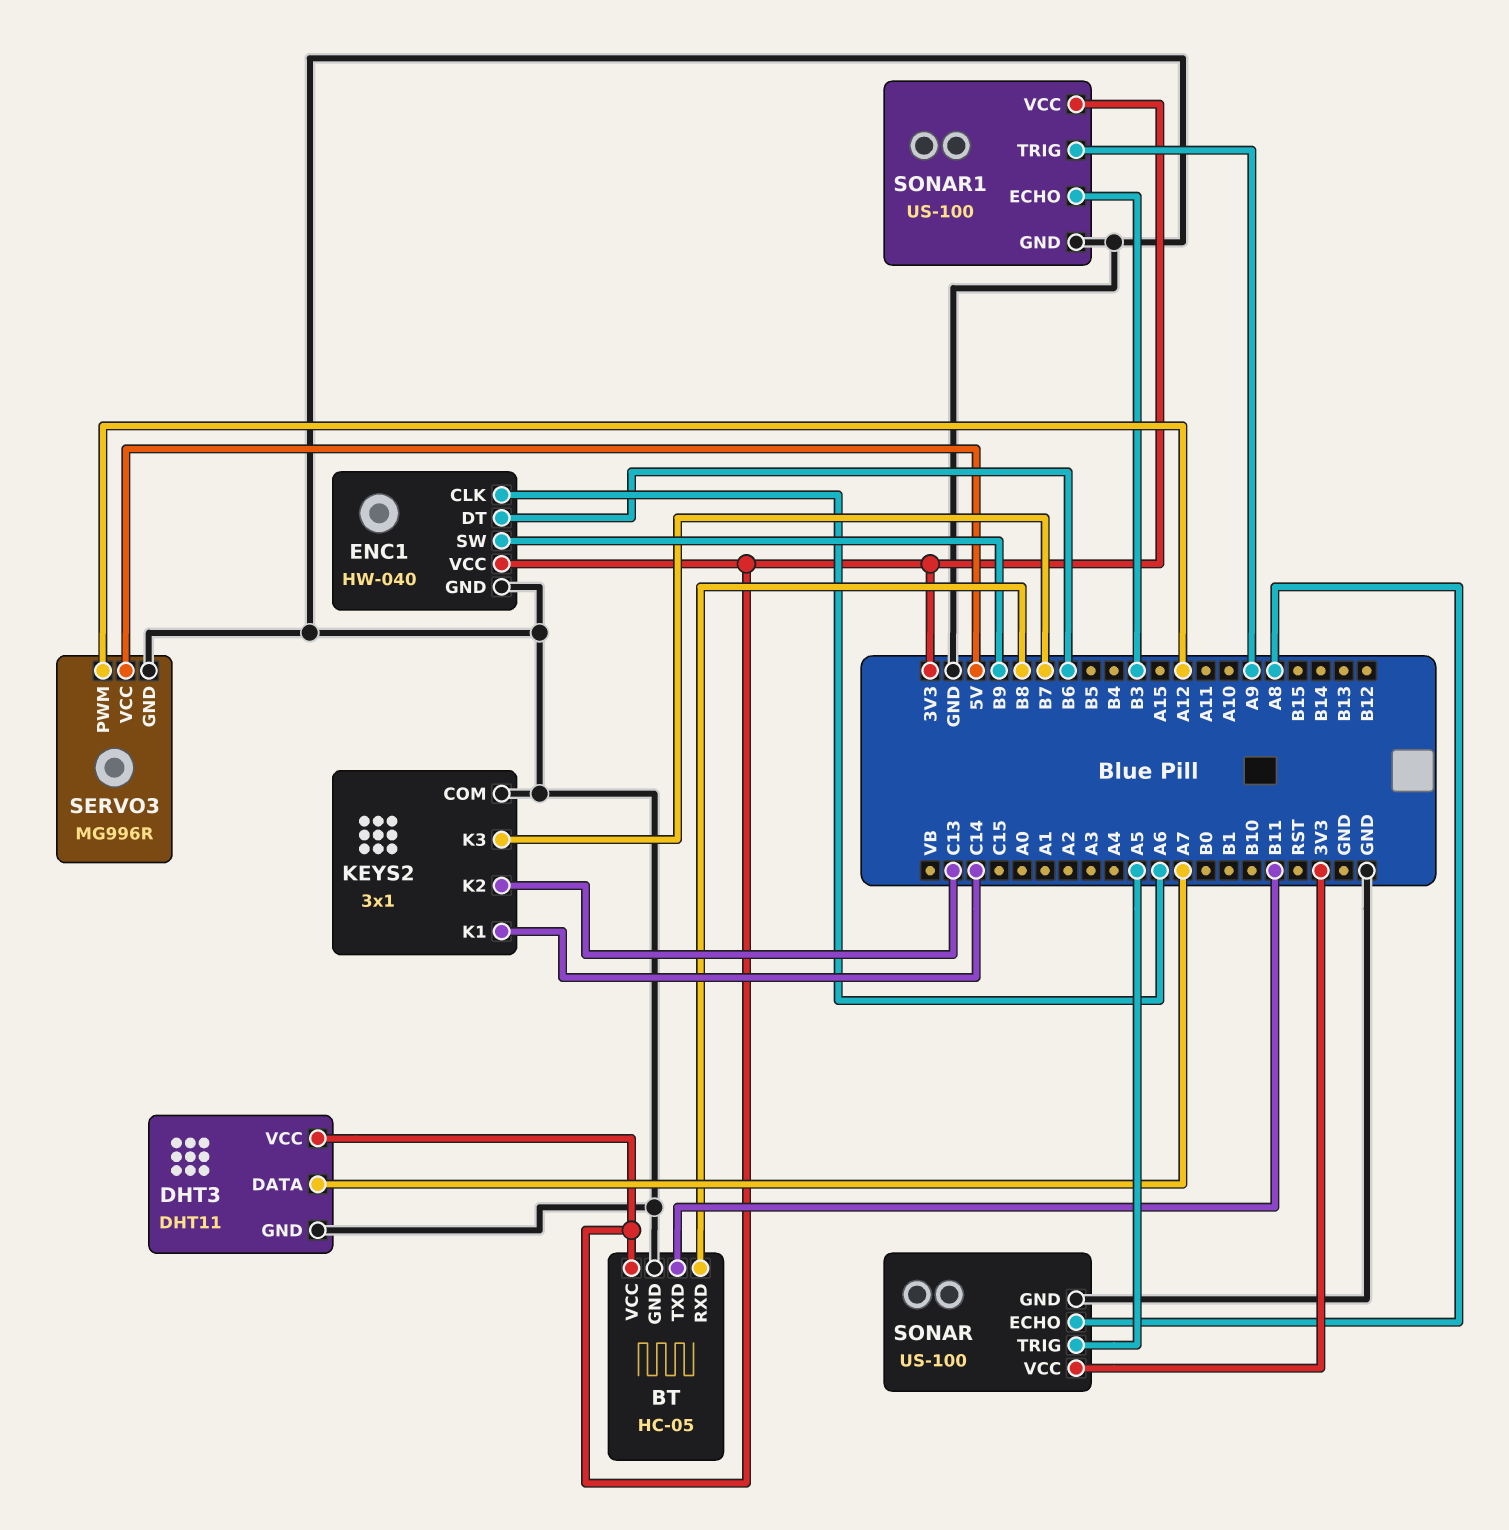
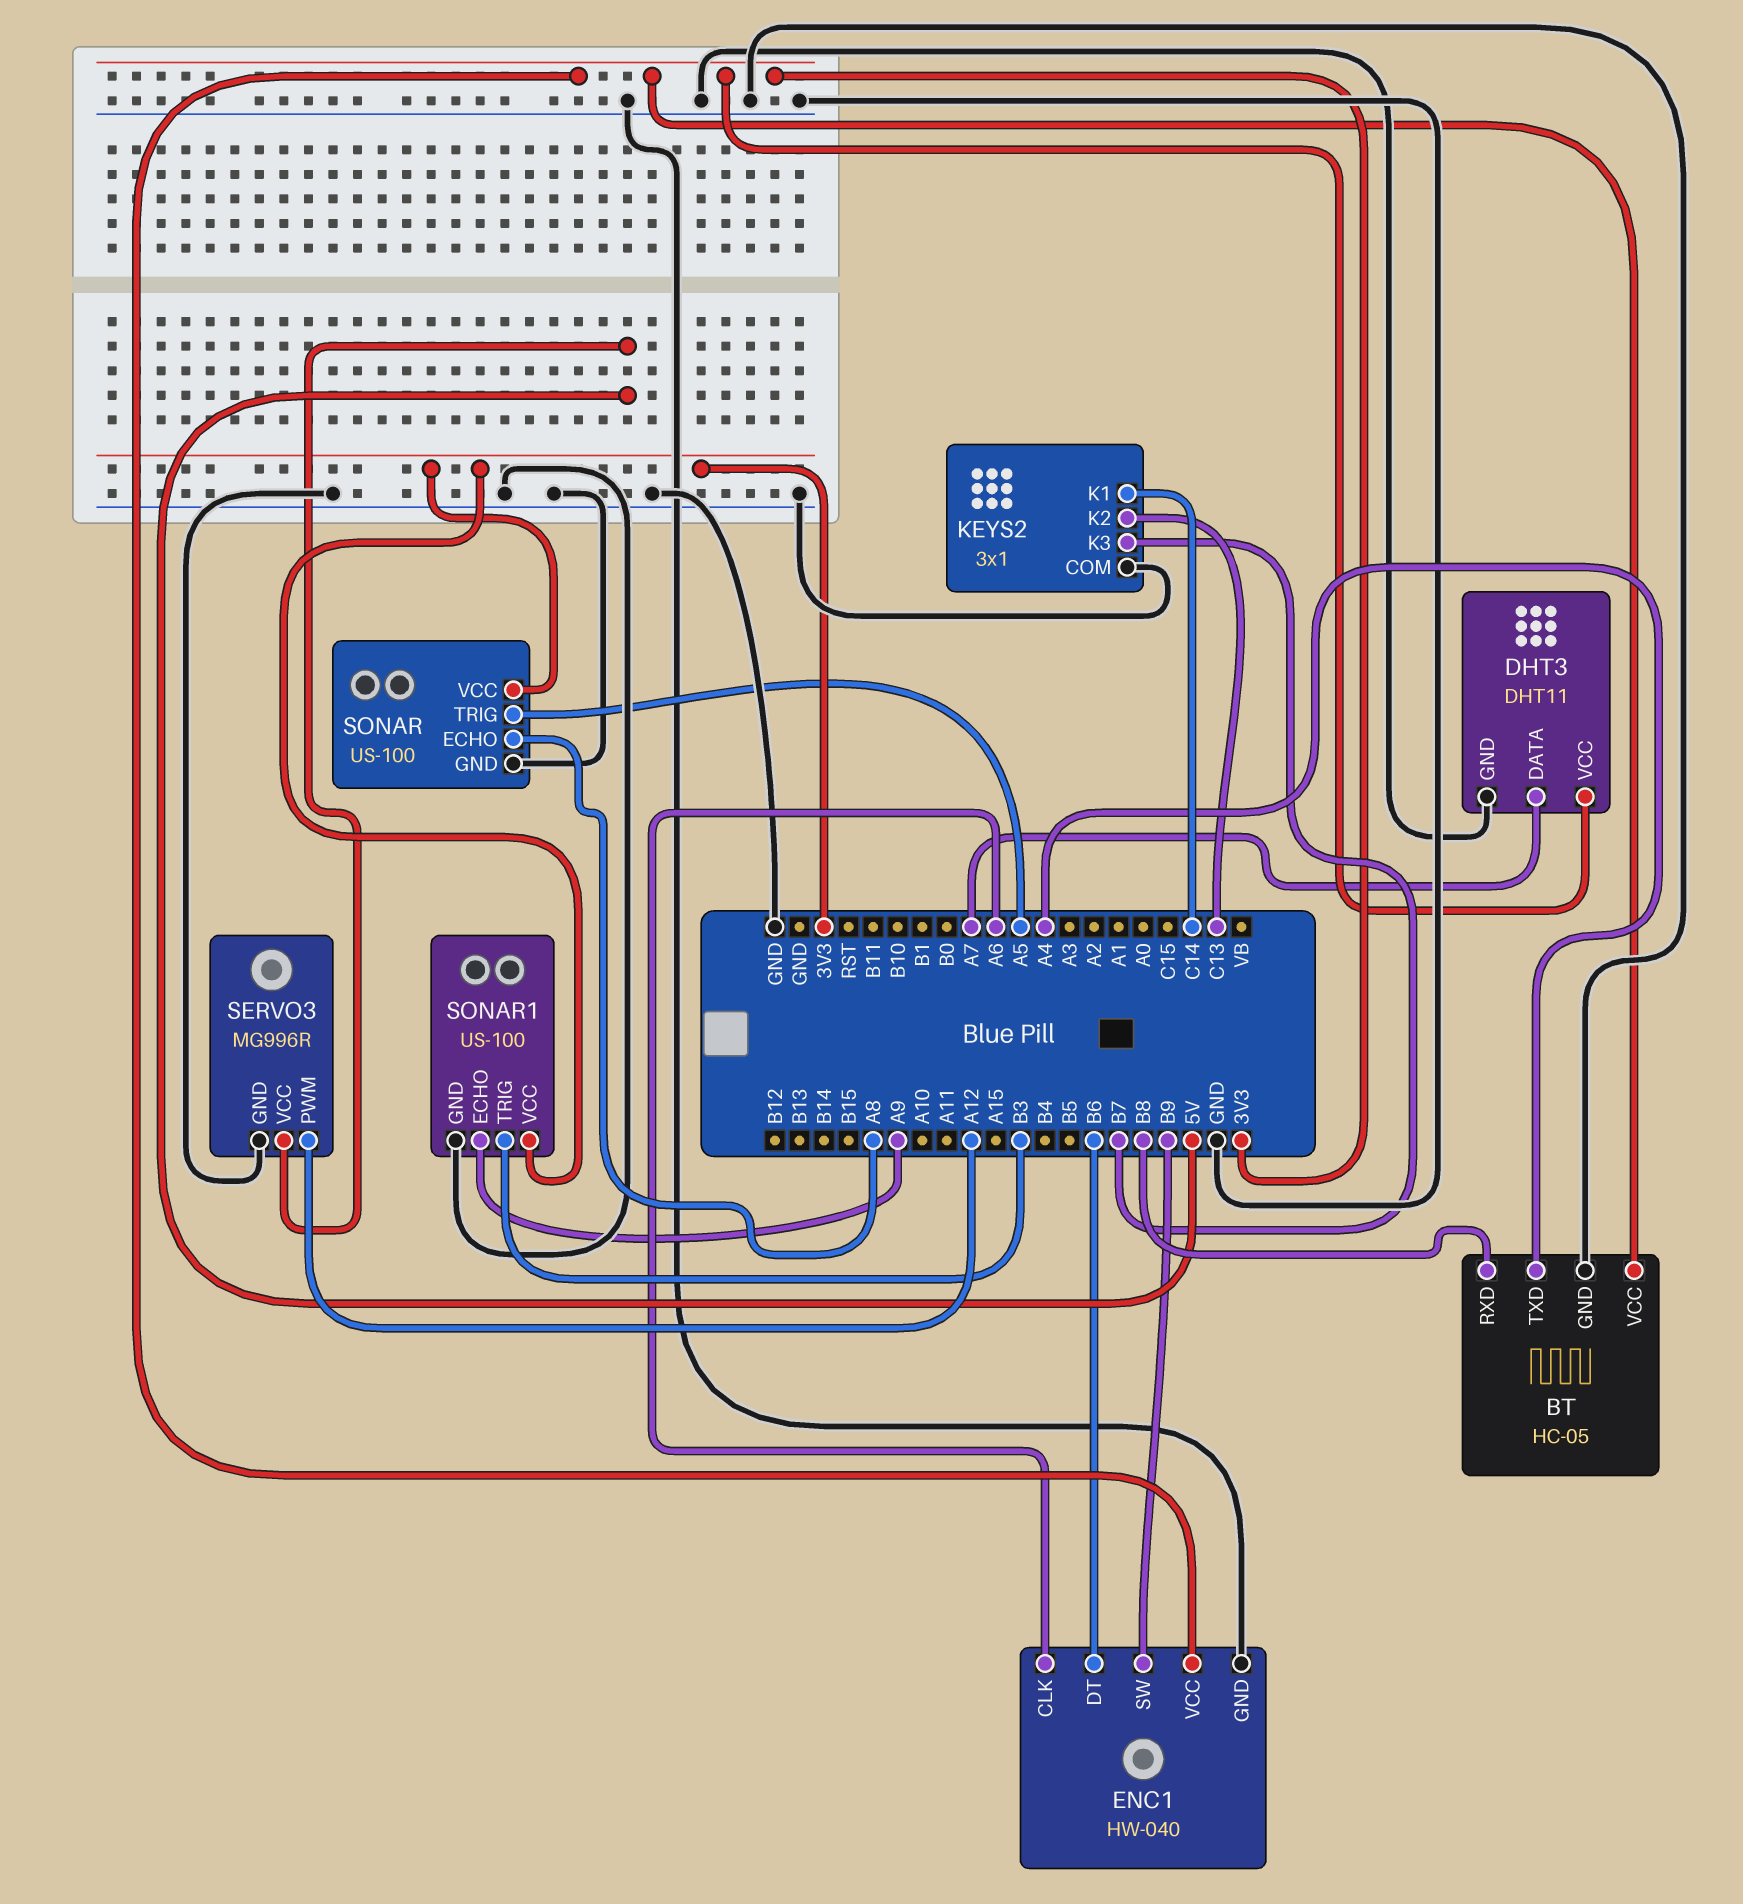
BT pin TXD: B11 -> A4
SONAR1 pin ECHO: B3 -> A9
SONAR1 pin TRIG: A9 -> B3

